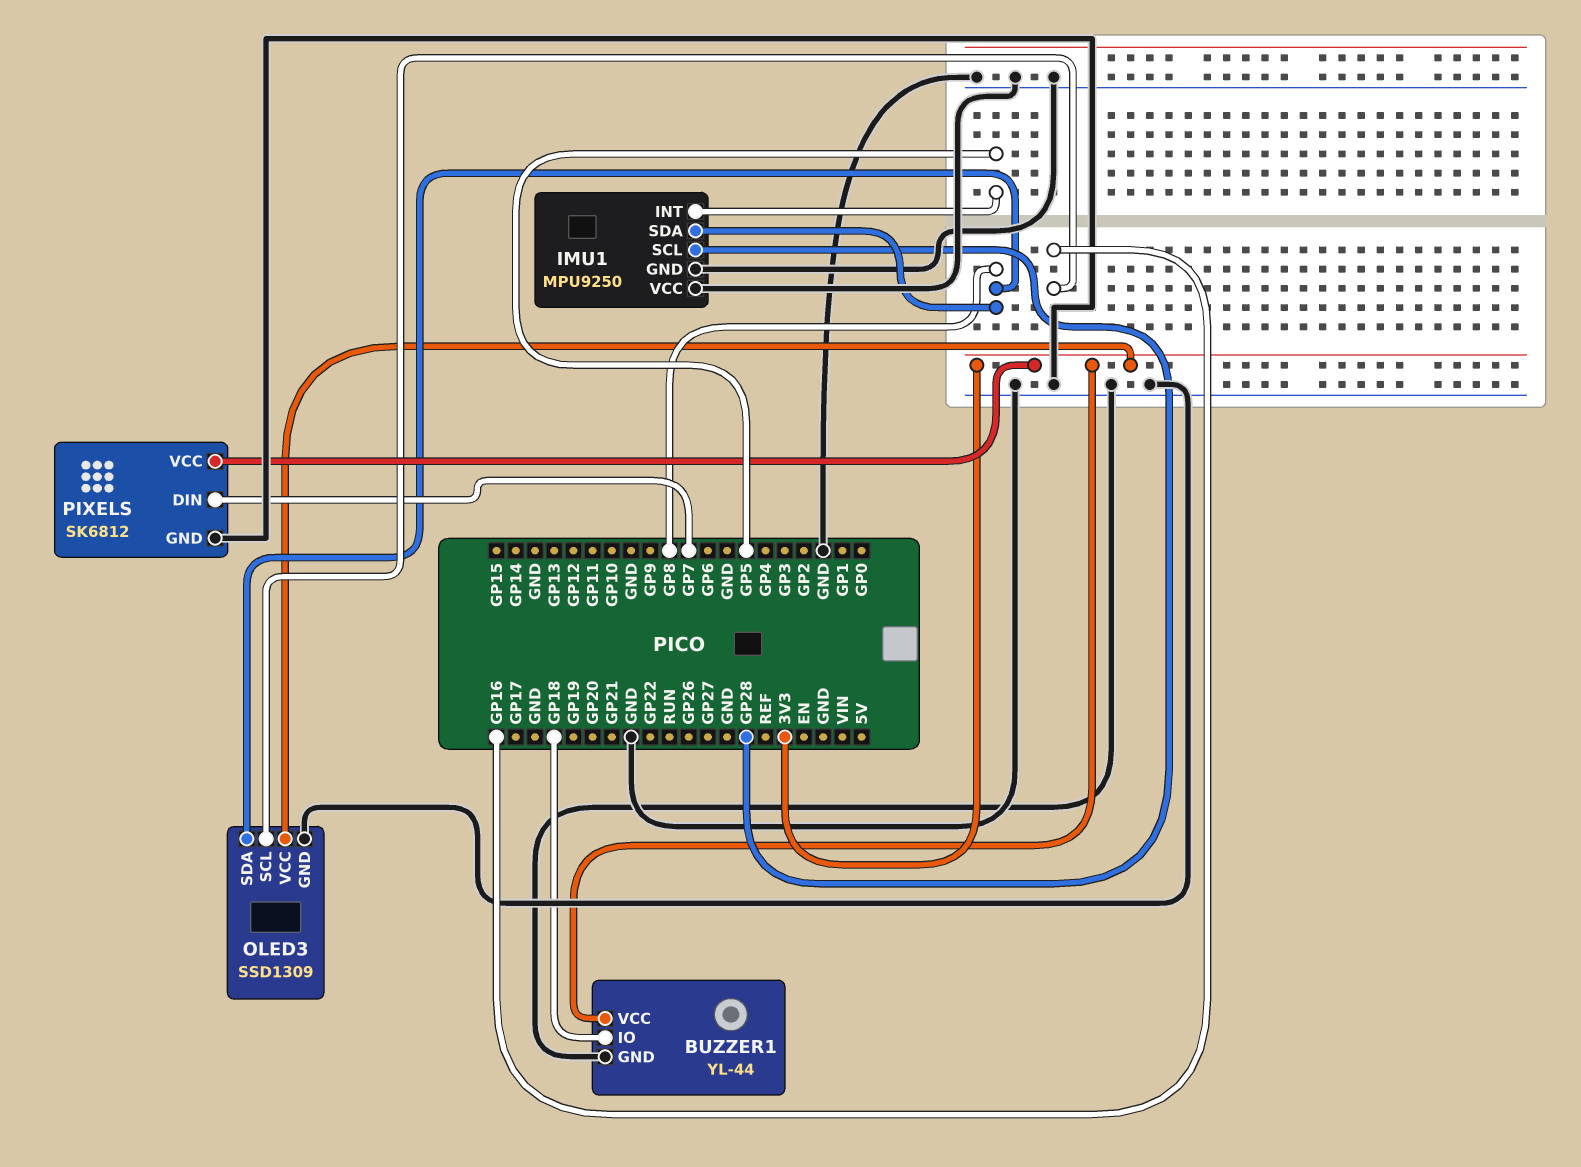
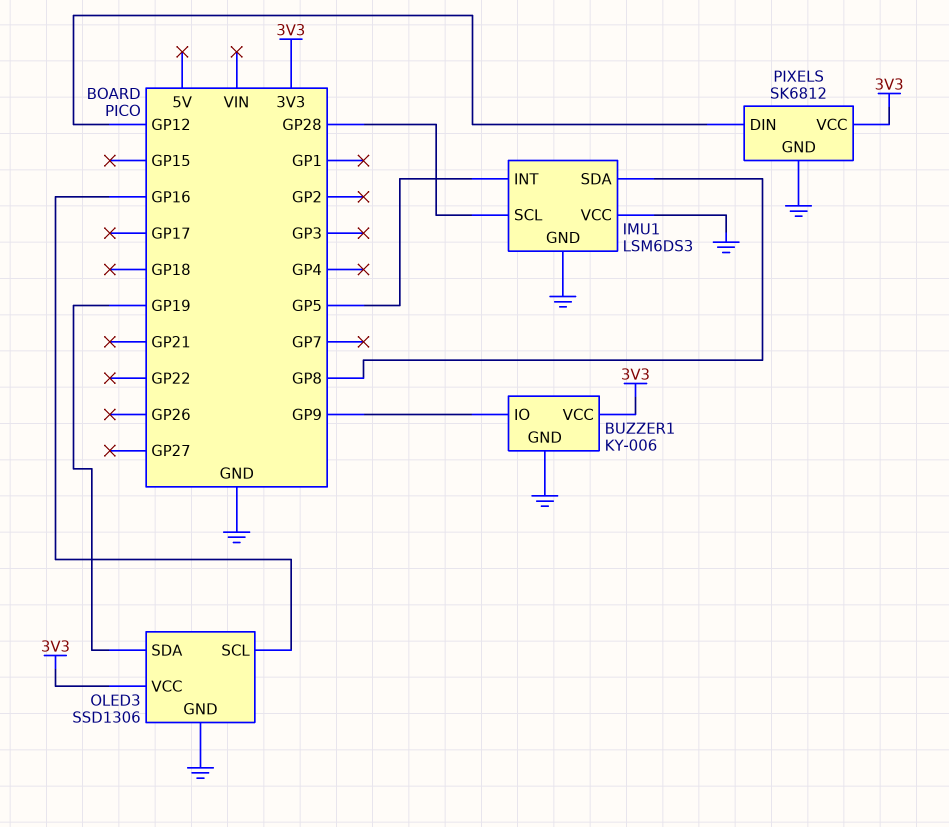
BUZZER1: YL-44 -> KY-006
BUZZER1 pin IO: GP18 -> GP9
IMU1: MPU9250 -> LSM6DS3
OLED3: SSD1309 -> SSD1306
OLED3 pin SDA: GP8 -> GP19
PIXELS pin DIN: GP7 -> GP12

